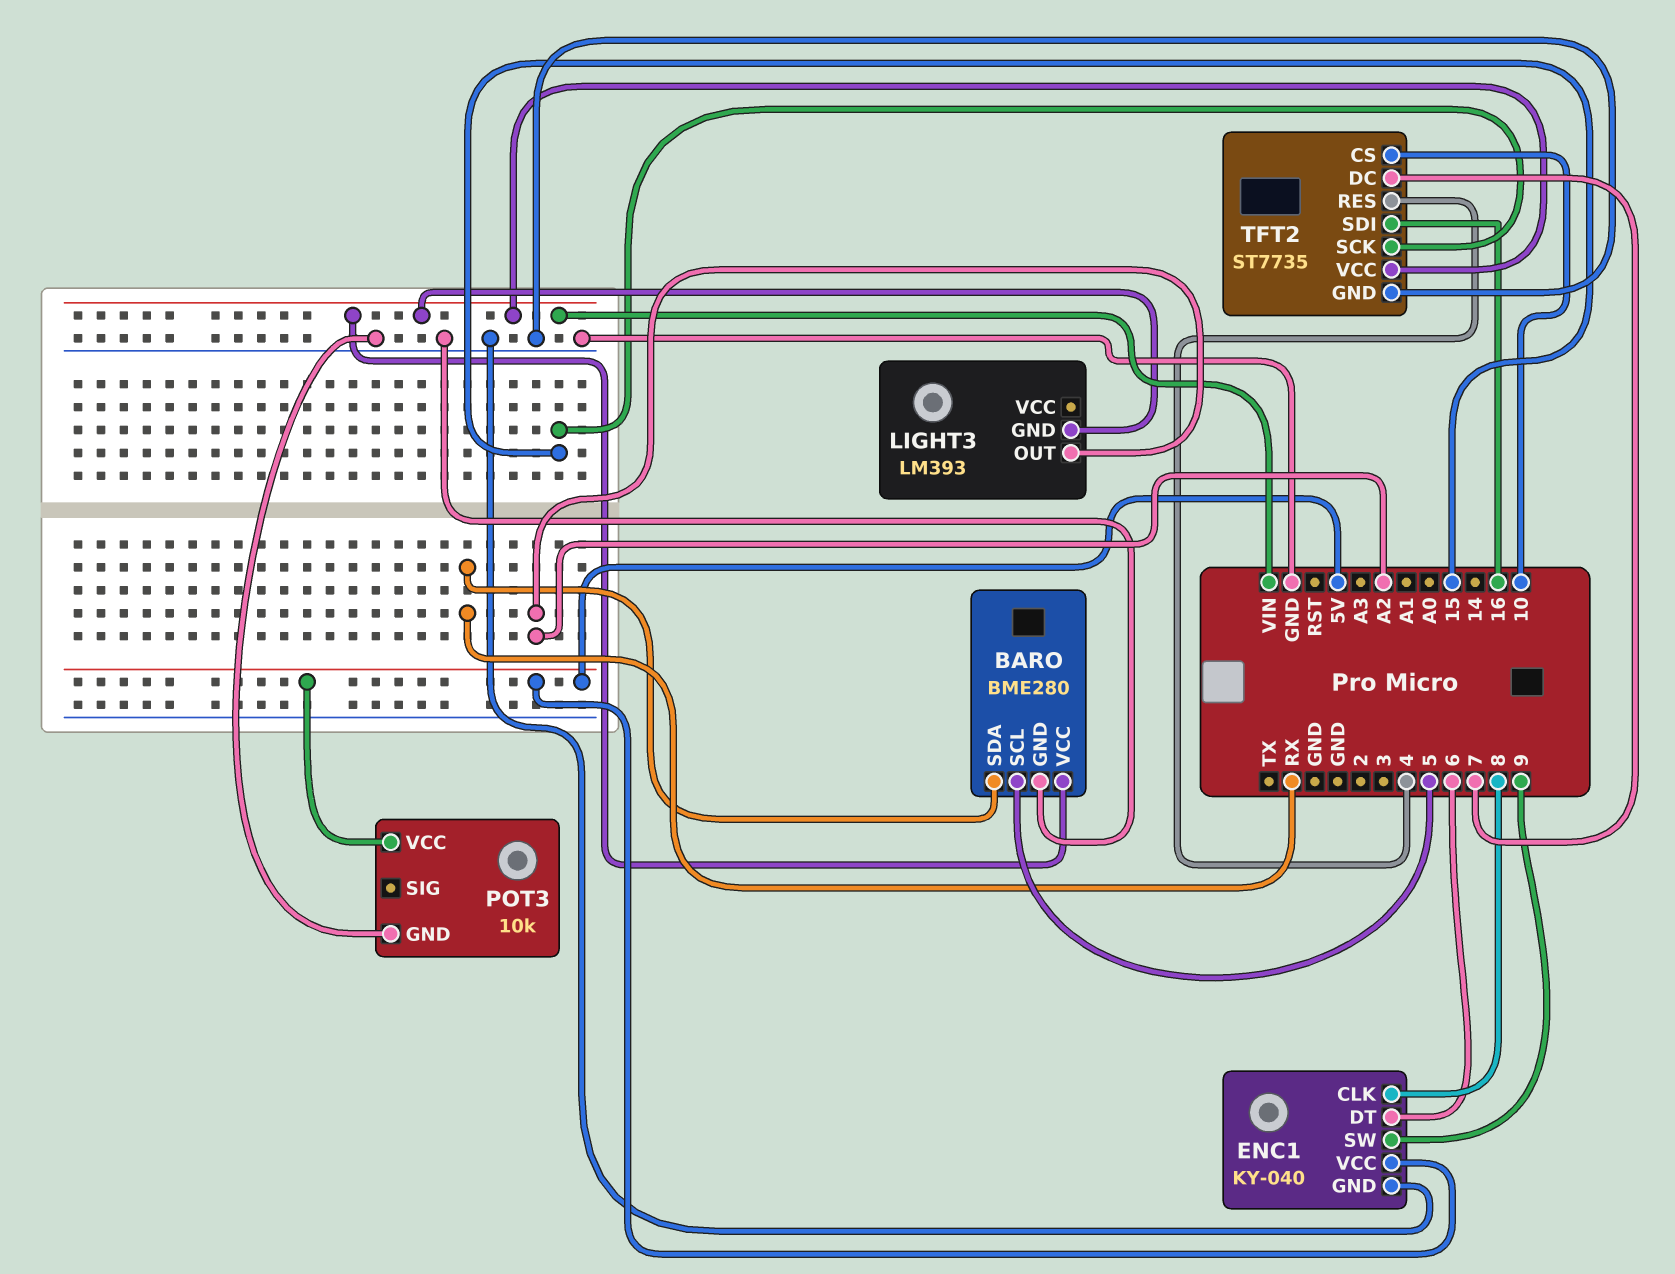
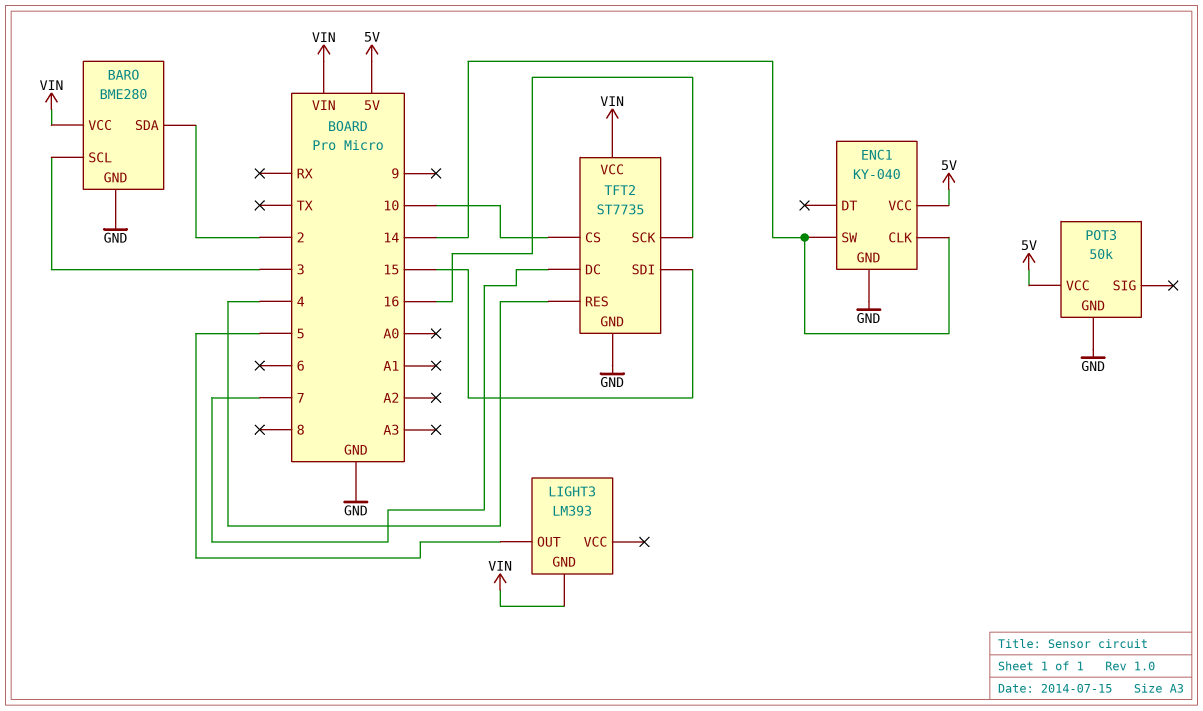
BARO pin SCL: 5 -> 3
BARO pin SDA: RX -> 2
ENC1 pin CLK: 8 -> 14
ENC1 pin DT: 6 -> none
ENC1 pin SW: 9 -> 14
LIGHT3 pin OUT: A2 -> 5
POT3: 10k -> 50k
TFT2 pin SCK: 15 -> 16
TFT2 pin SDI: 16 -> 15

